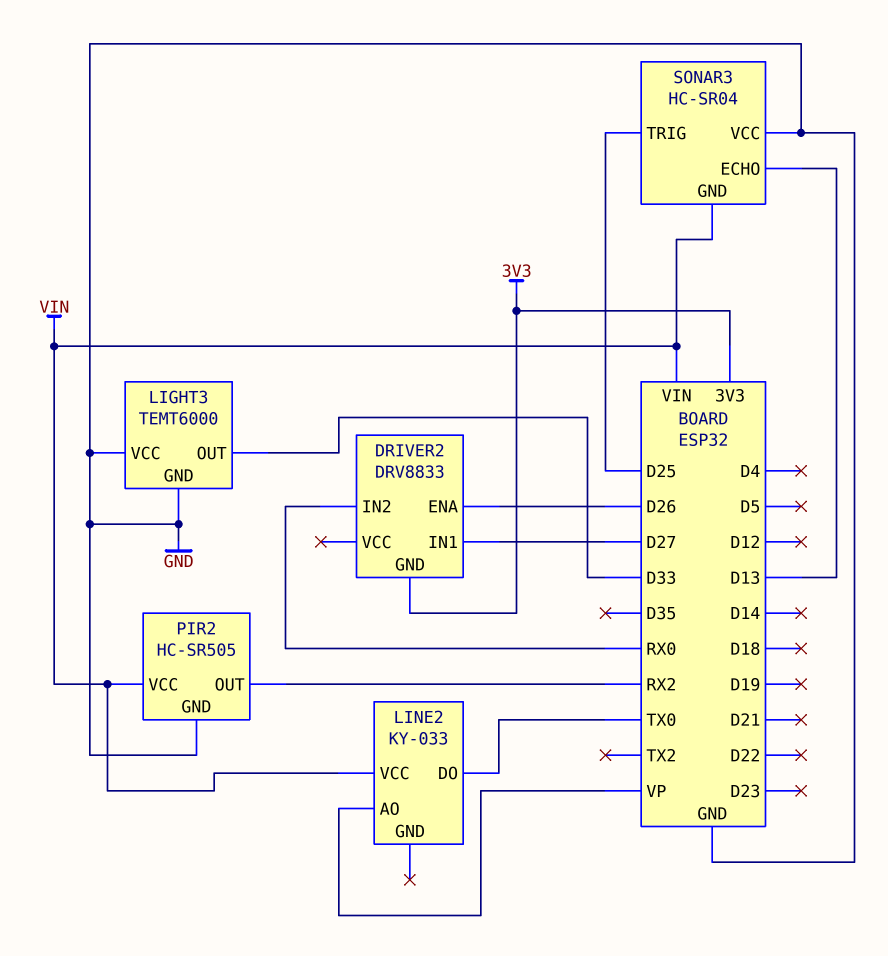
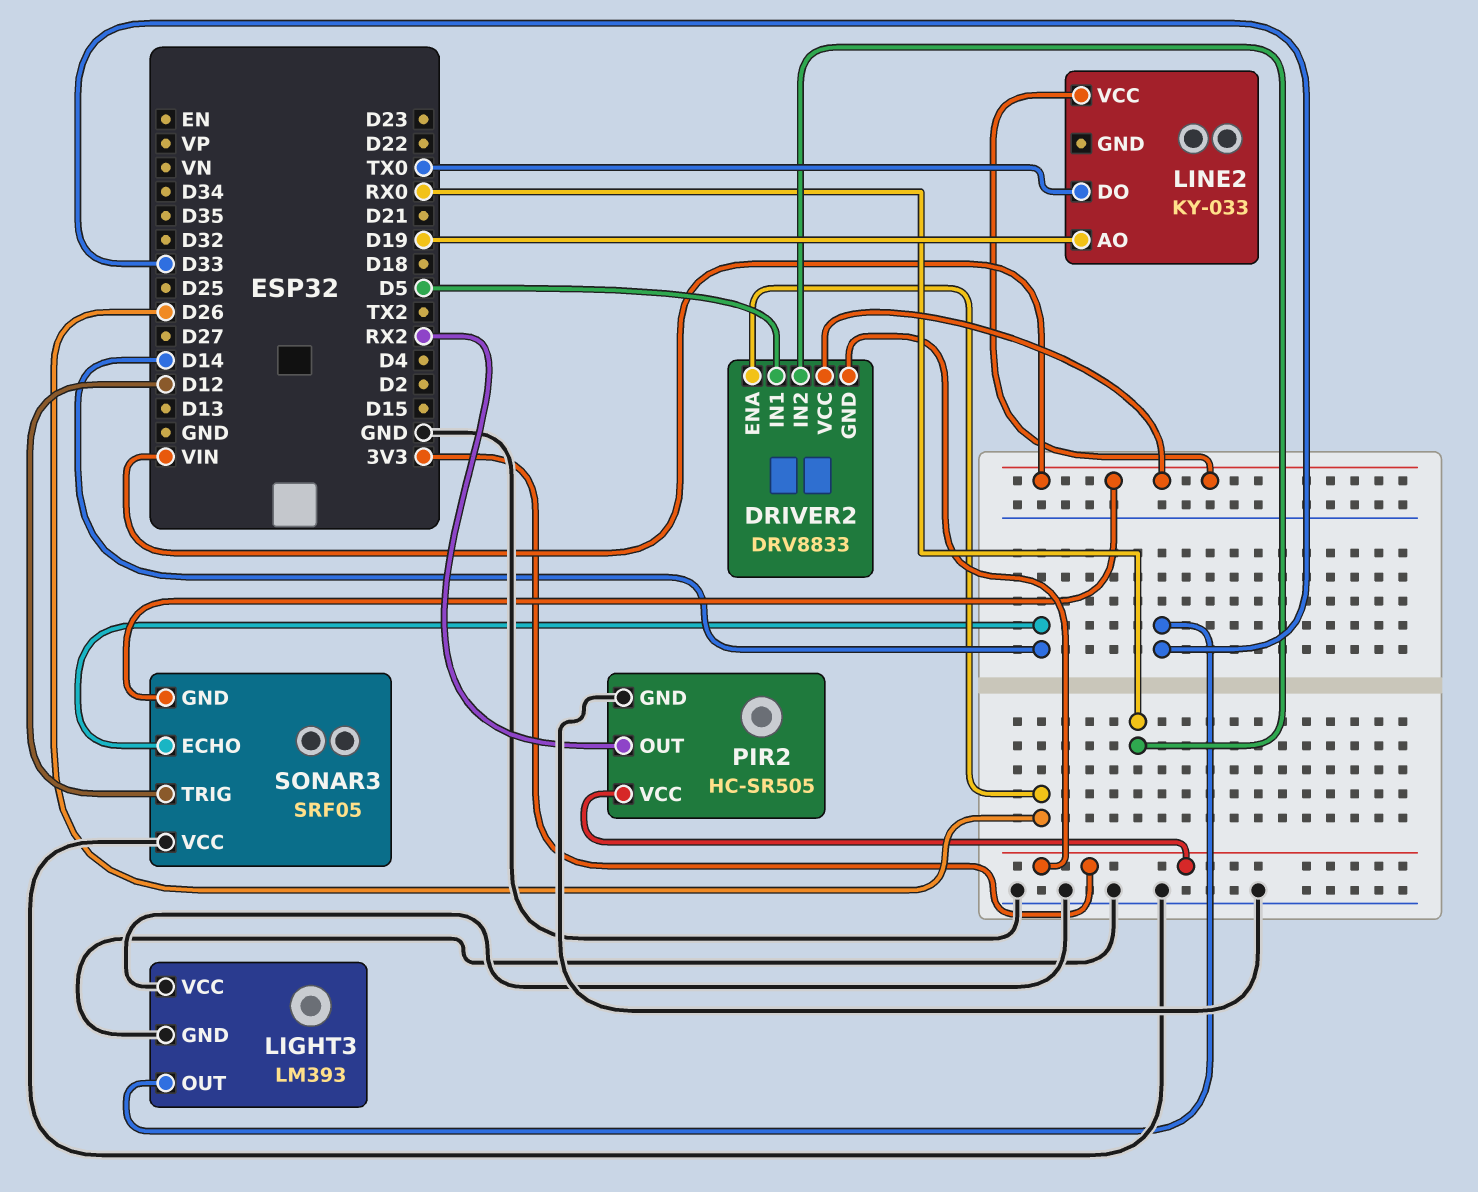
DRIVER2 pin IN1: D27 -> D5
DRIVER2 pin VCC: none -> VIN
LIGHT3: TEMT6000 -> LM393
LINE2 pin AO: VP -> D19
PIR2 pin VCC: VIN -> 3V3
SONAR3: HC-SR04 -> SRF05
SONAR3 pin ECHO: D13 -> D14
SONAR3 pin TRIG: D25 -> D12

